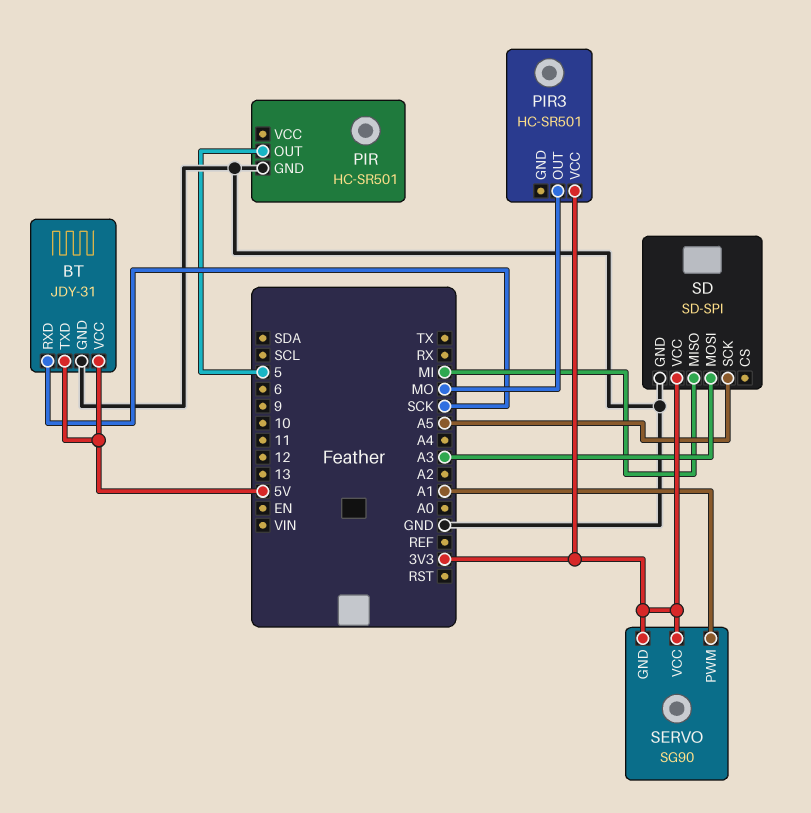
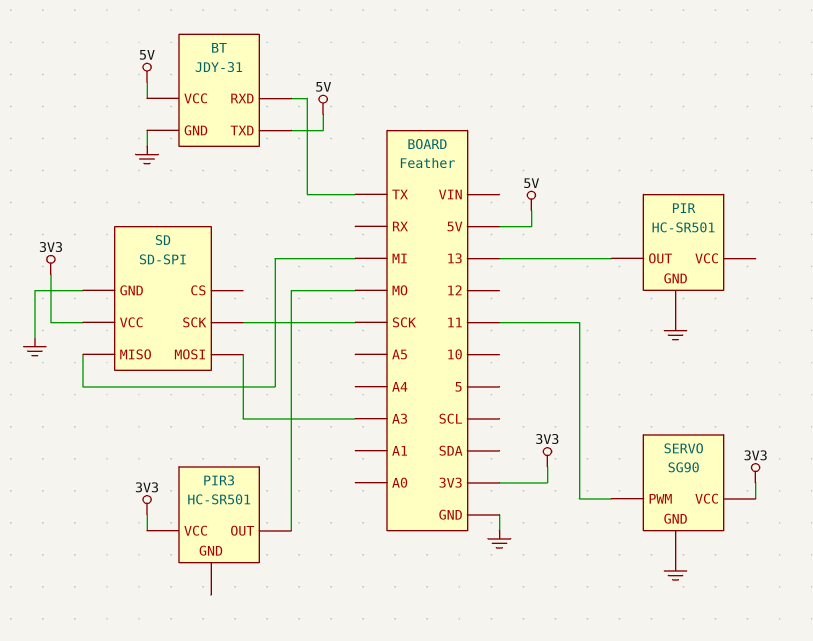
BT pin RXD: SCK -> TX
PIR pin OUT: 5 -> 13
SD pin SCK: A5 -> SCK
SERVO pin GND: 3V3 -> GND
SERVO pin PWM: A1 -> 11

